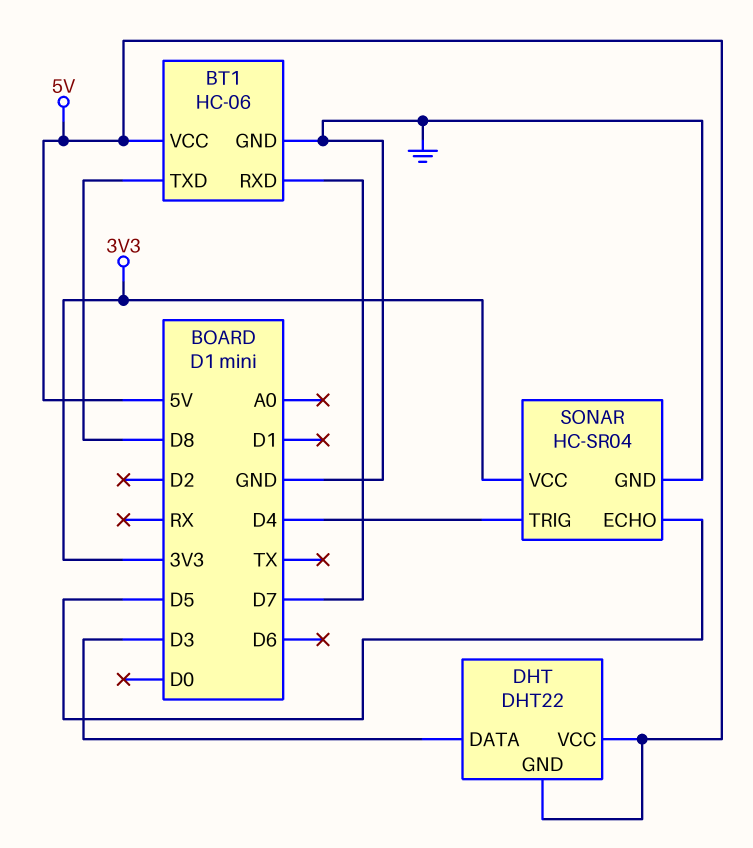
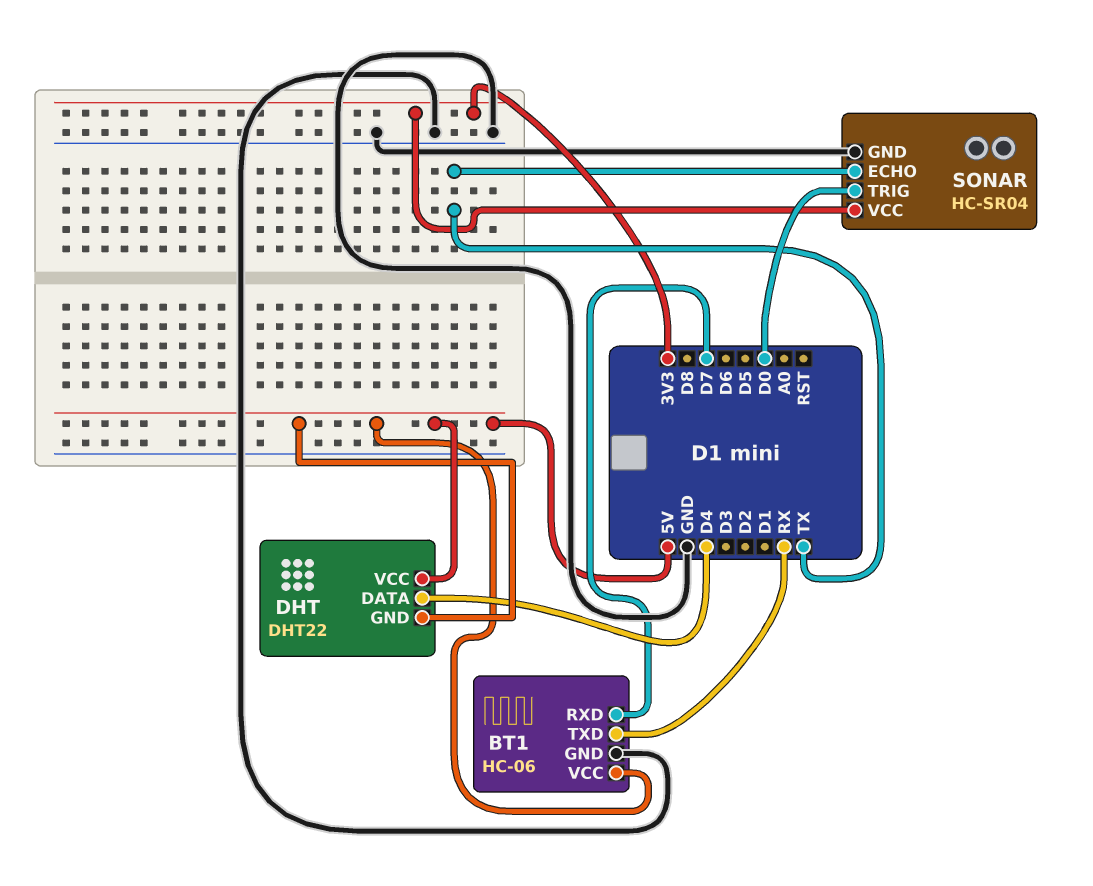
BT1 pin TXD: D8 -> RX
DHT pin DATA: D3 -> D4
SONAR pin ECHO: D5 -> TX
SONAR pin TRIG: D4 -> D0

